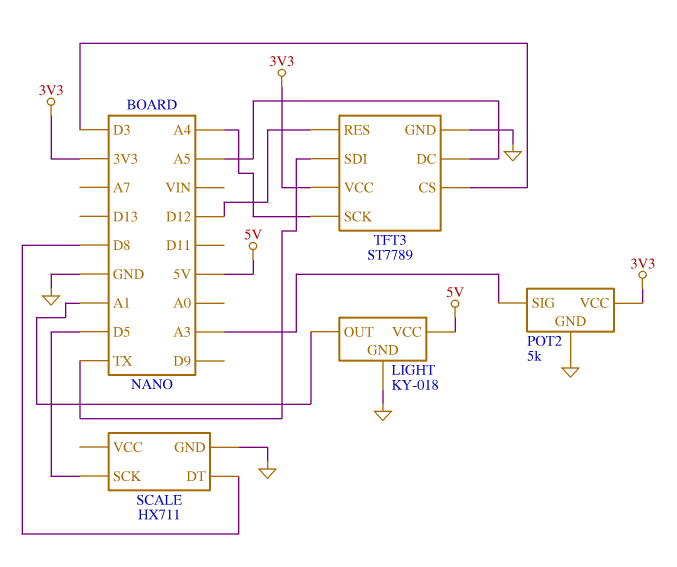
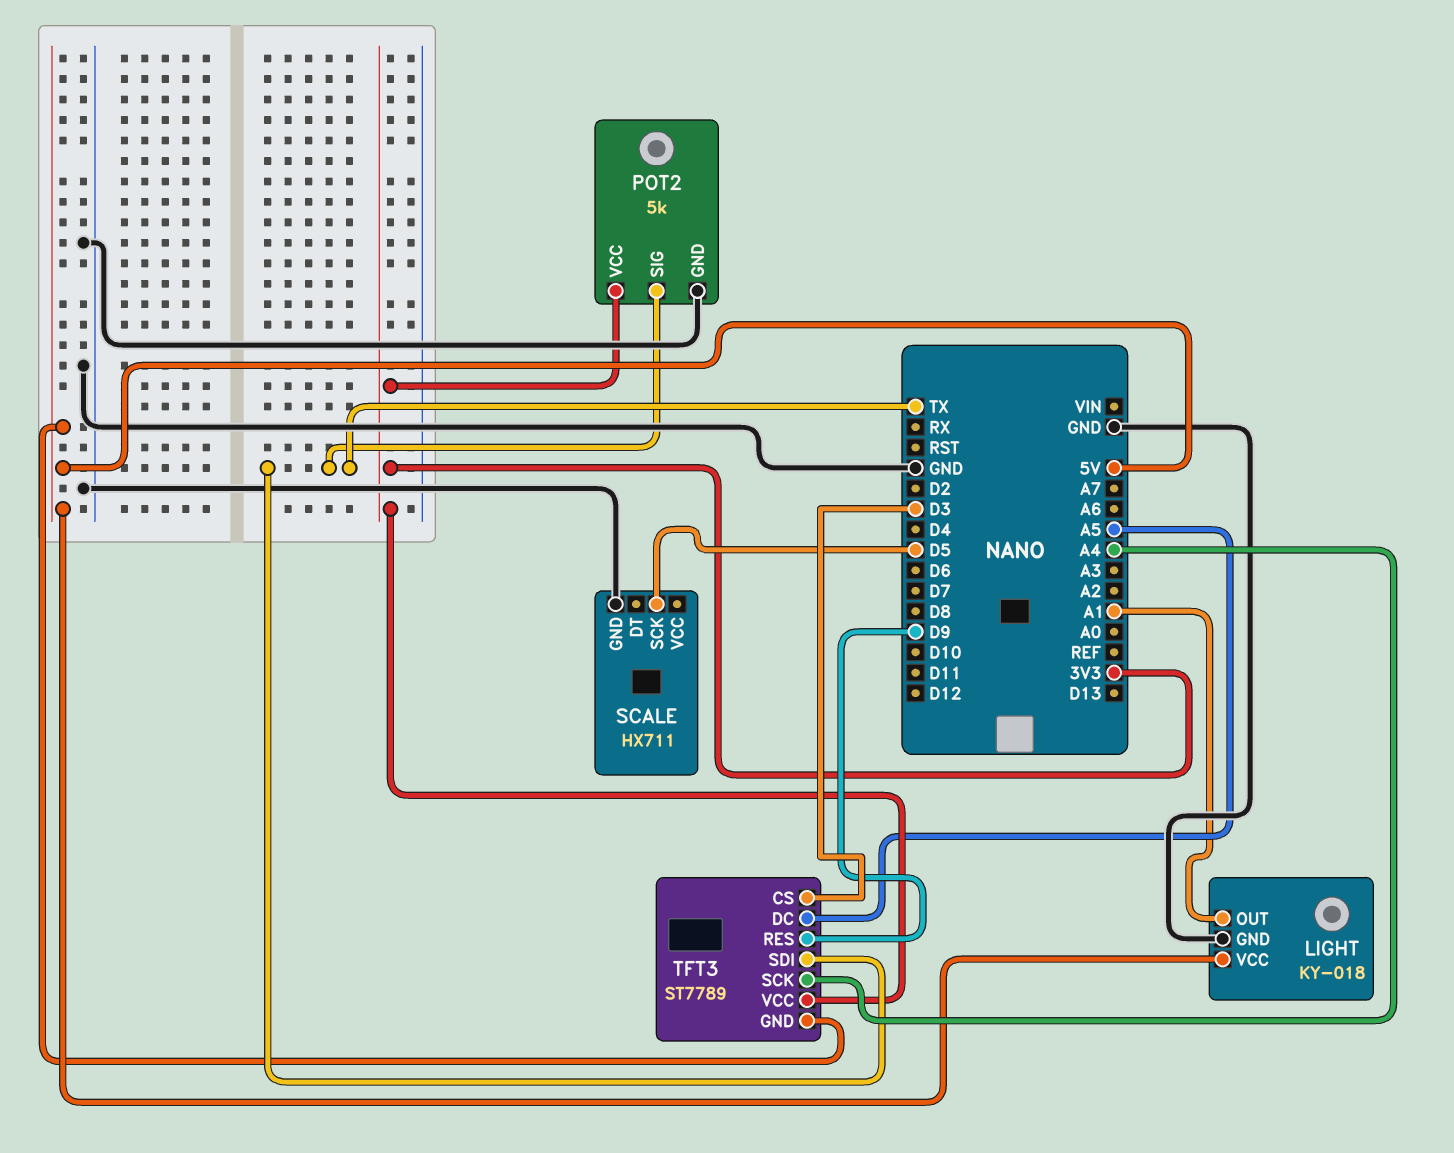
POT2 pin SIG: A3 -> TX
SCALE pin DT: D8 -> none
TFT3 pin GND: GND -> 5V
TFT3 pin RES: D12 -> D9

